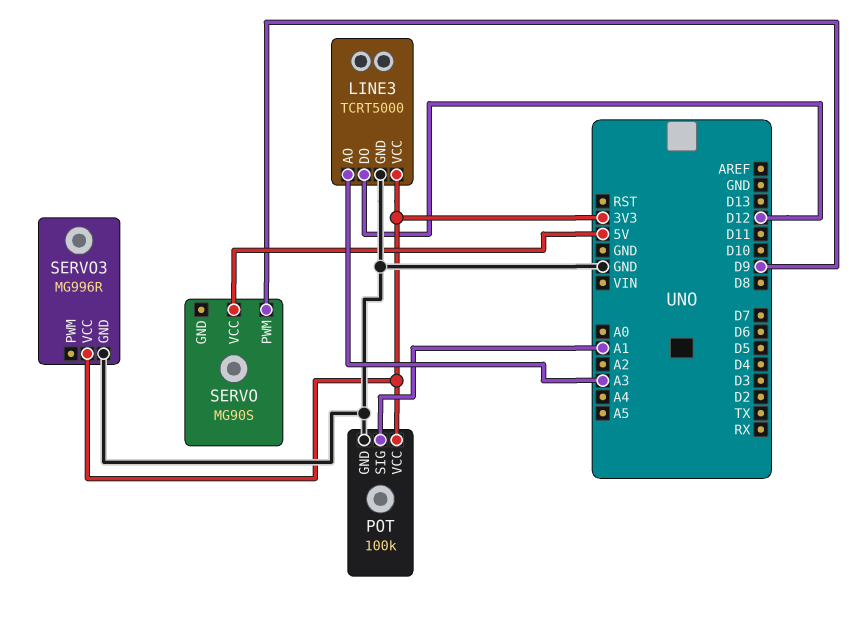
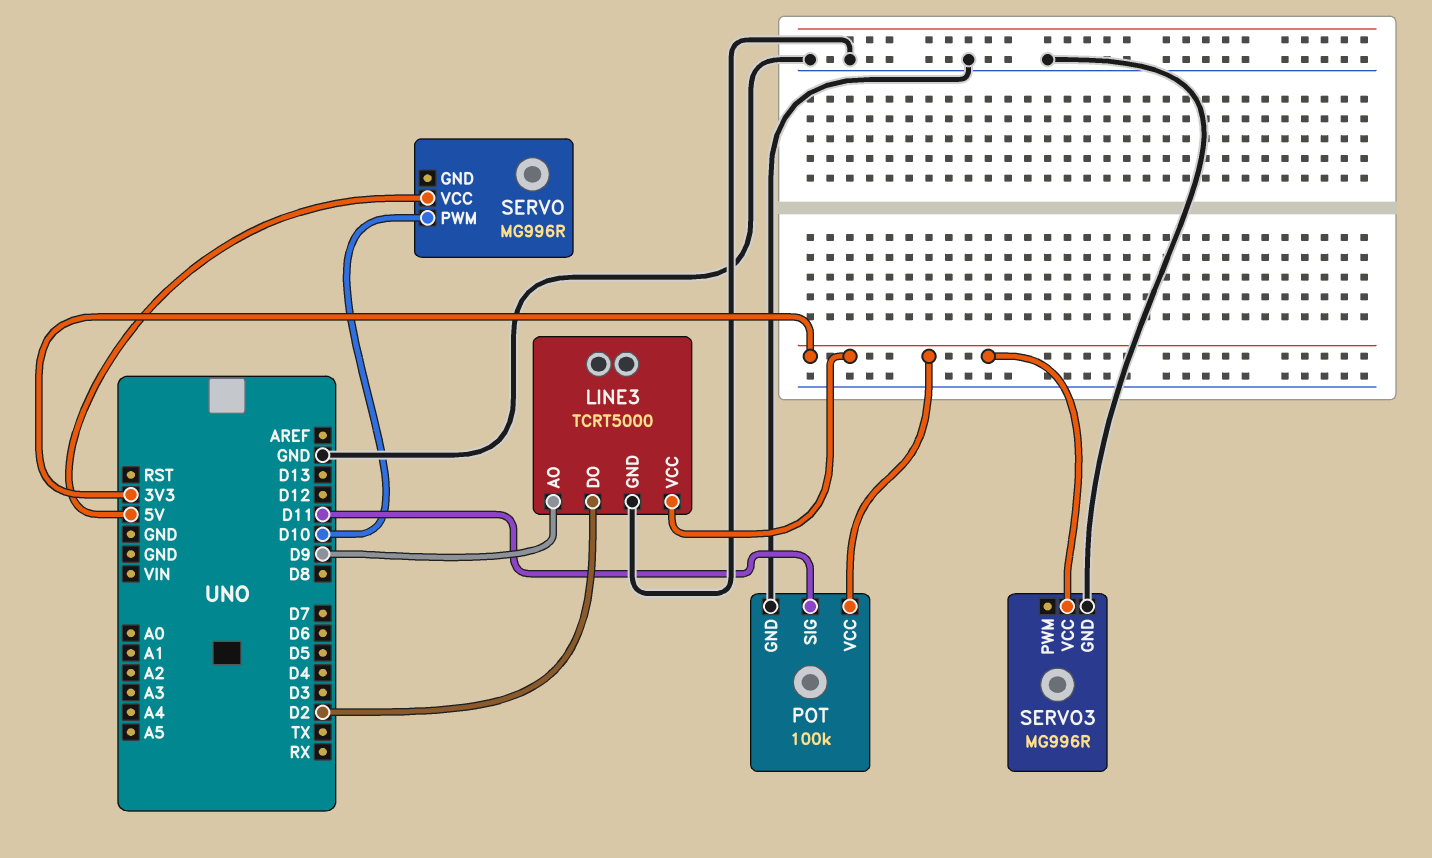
LINE3 pin AO: A3 -> D9
LINE3 pin DO: D12 -> D2
POT pin SIG: A1 -> D11
SERVO: MG90S -> MG996R
SERVO pin PWM: D9 -> D10

